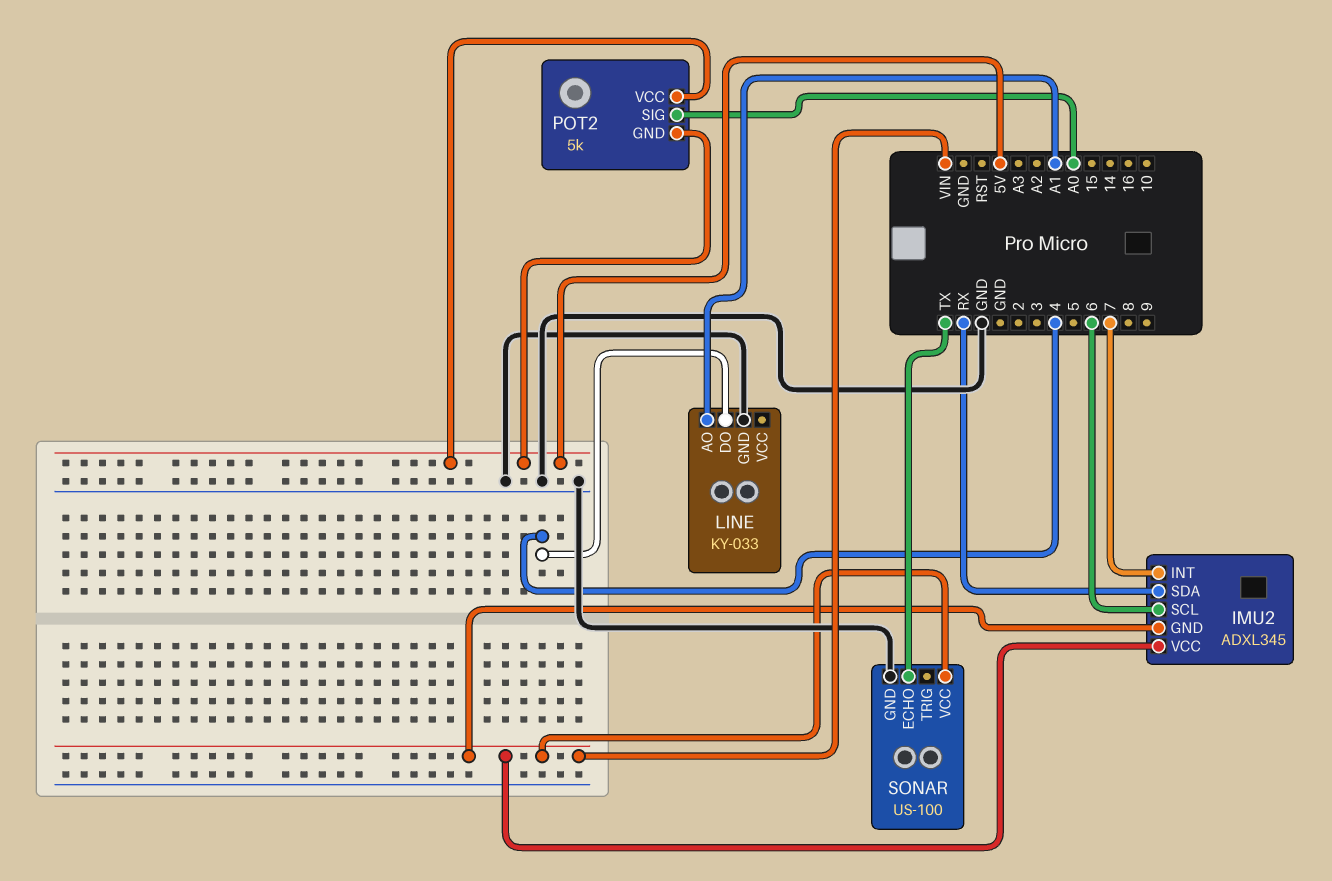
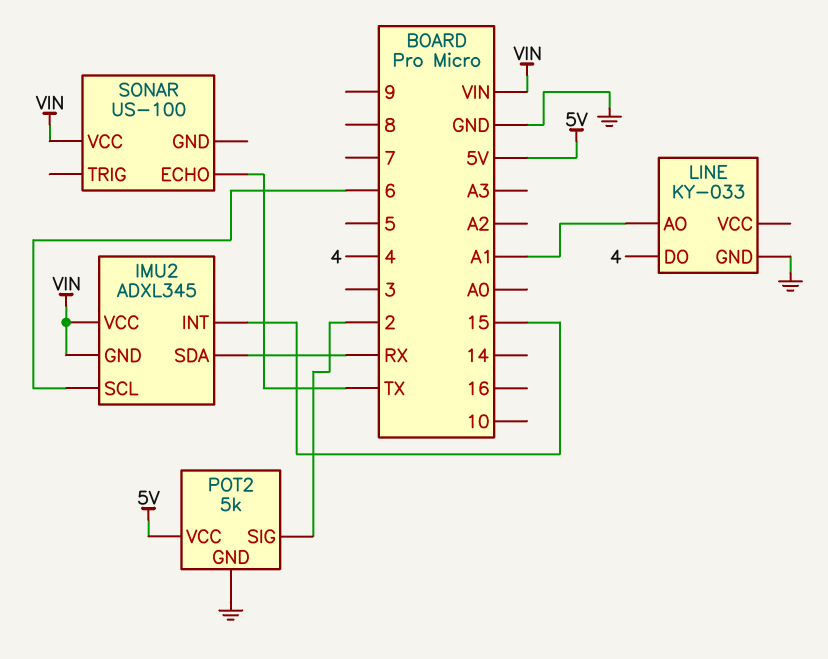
IMU2 pin INT: 7 -> 15
POT2 pin GND: 5V -> GND
POT2 pin SIG: A0 -> 2
SONAR pin GND: GND -> none

